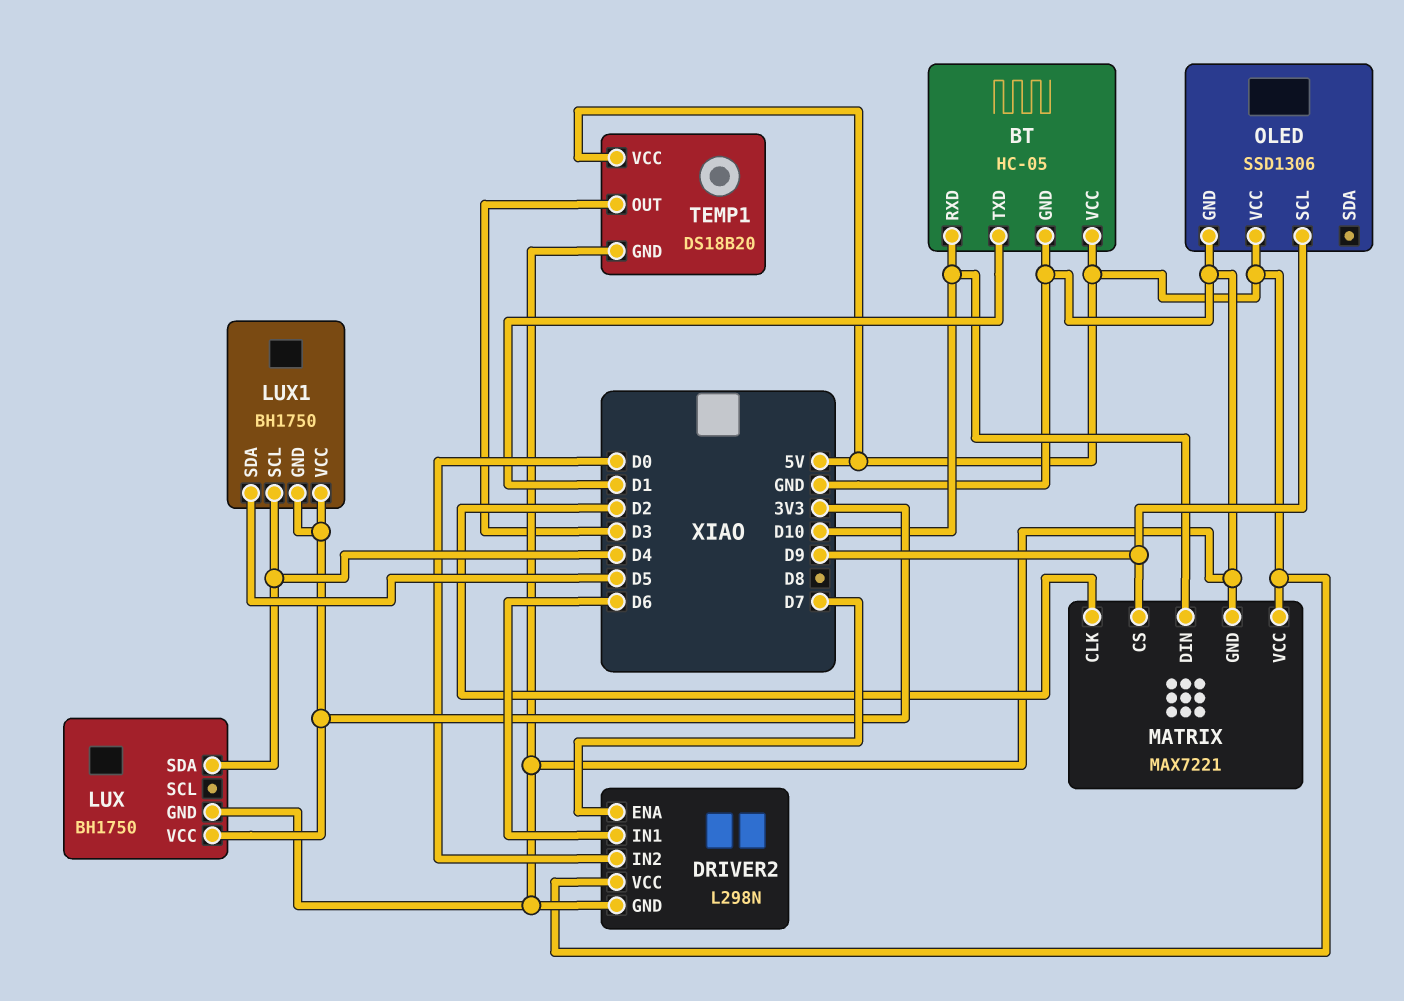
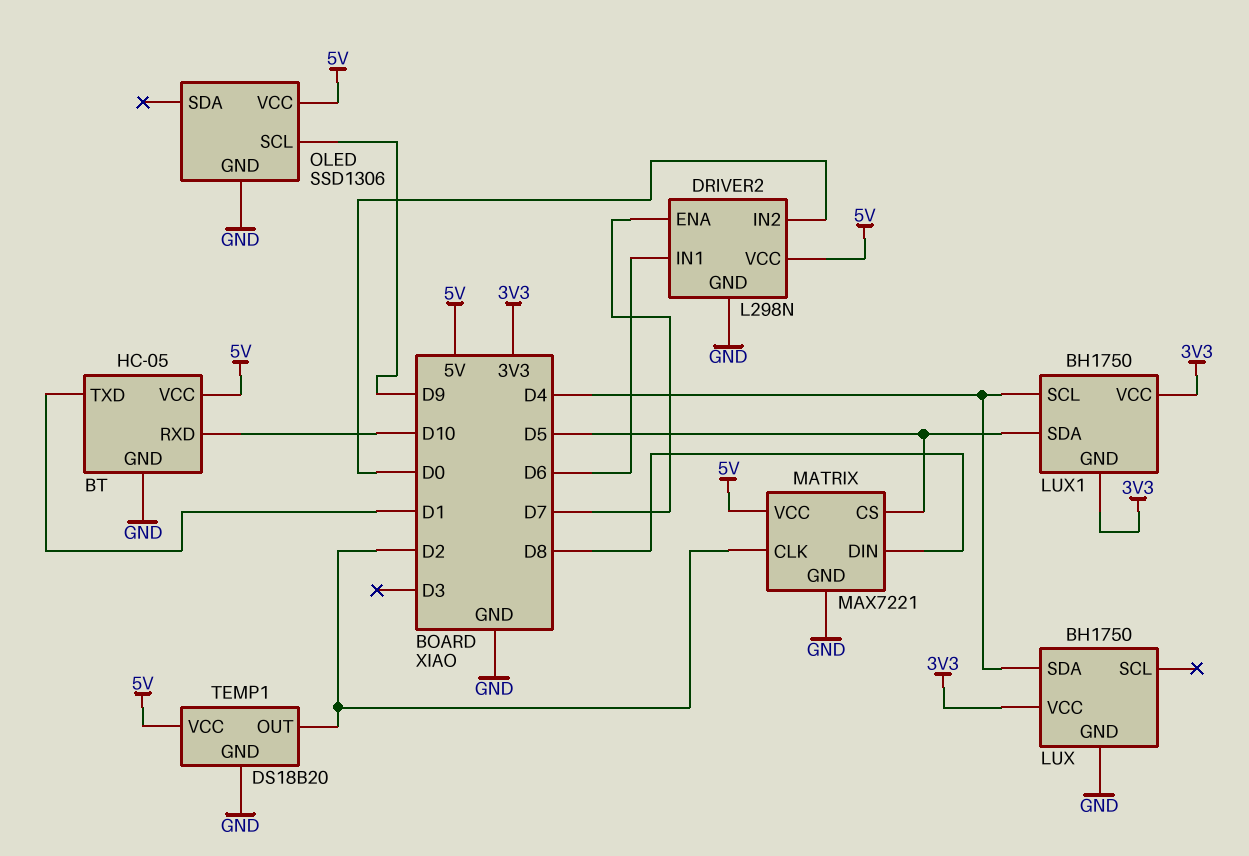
MATRIX pin CS: D9 -> D5
MATRIX pin DIN: D10 -> D8
TEMP1 pin OUT: D3 -> D2

